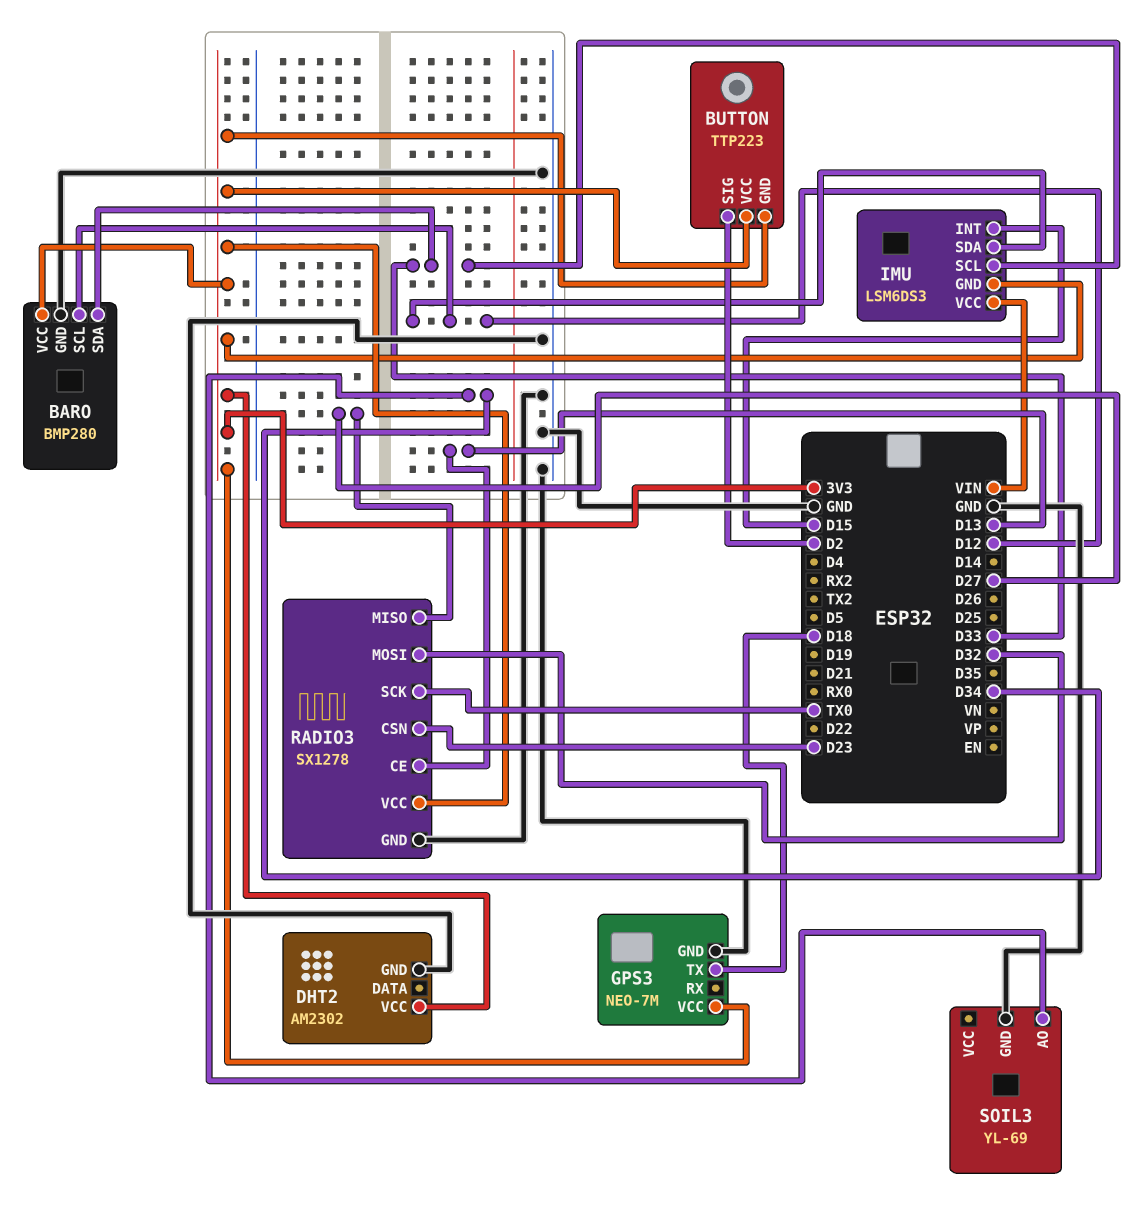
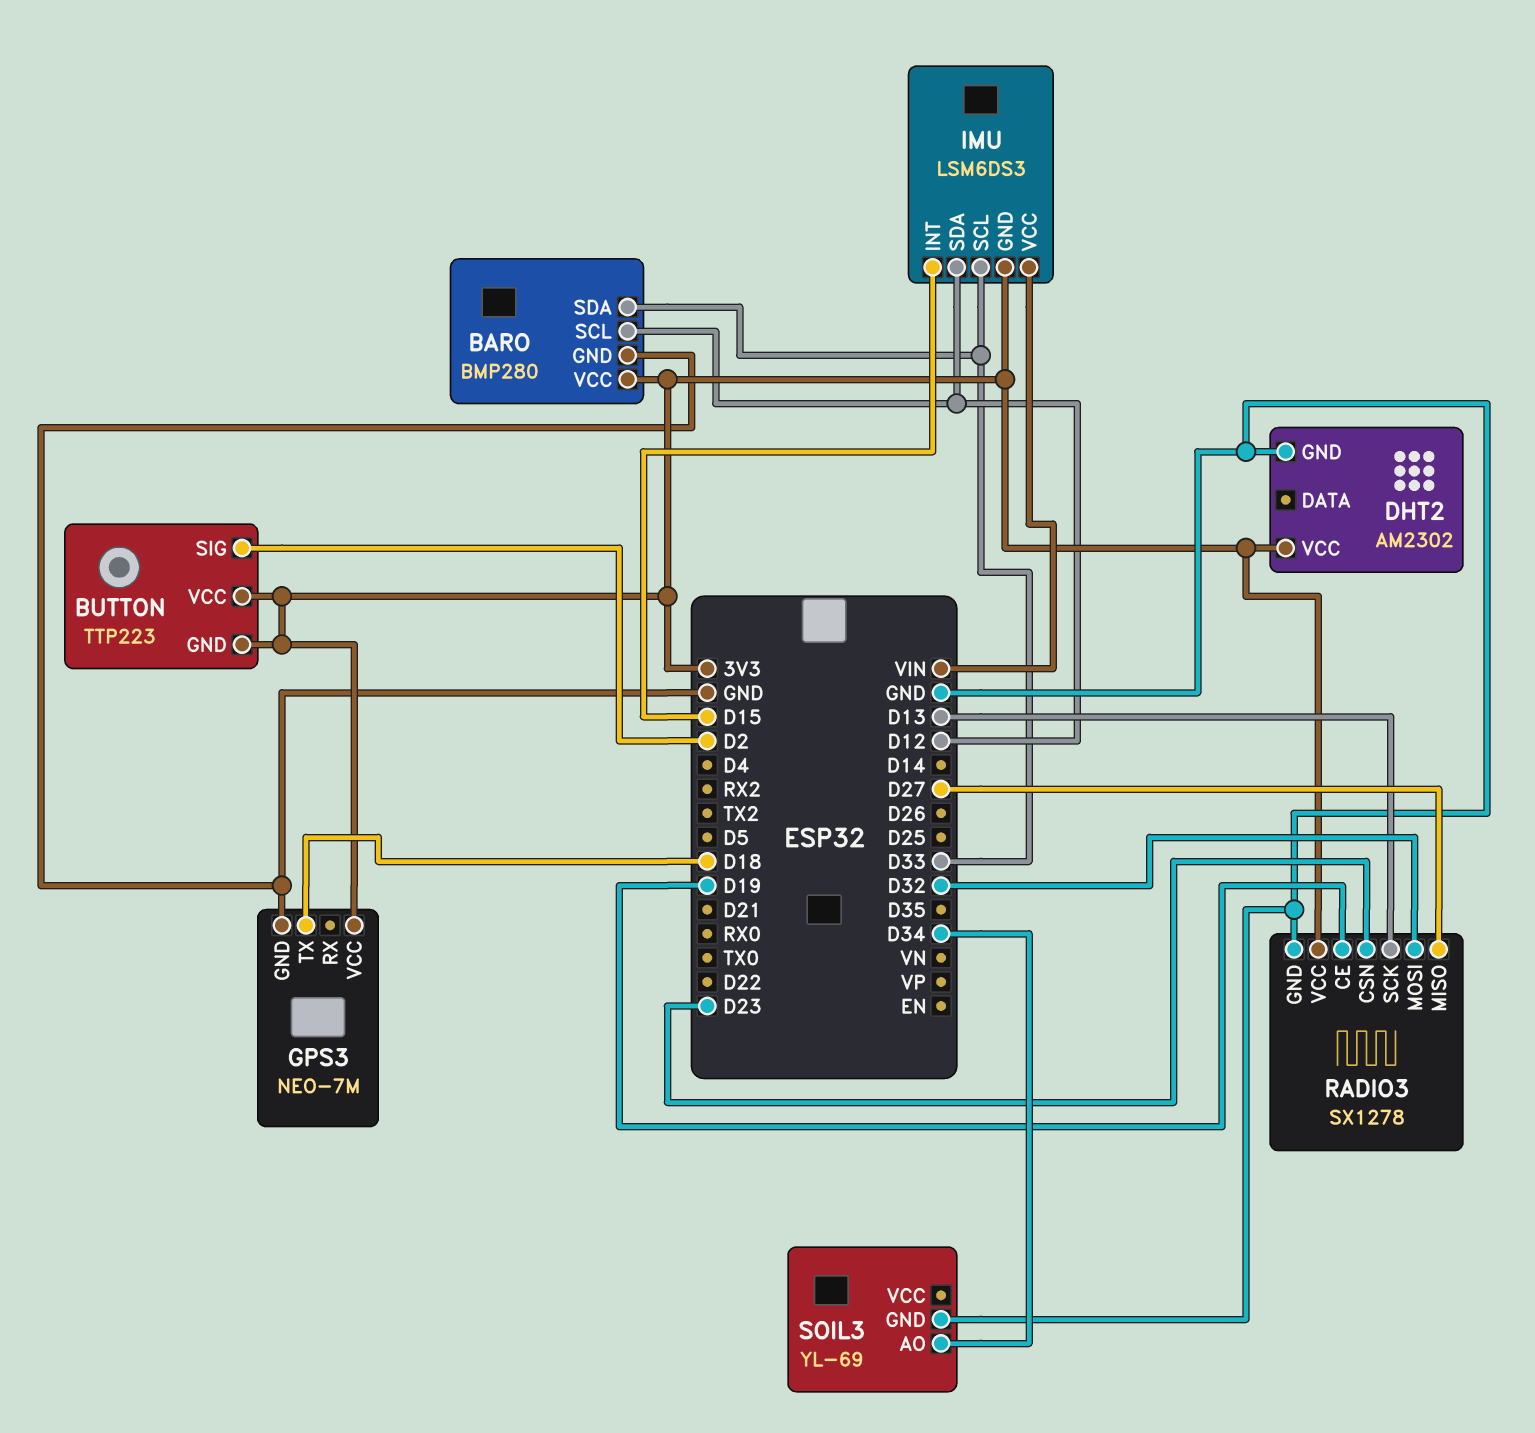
RADIO3 pin CE: D13 -> D19
RADIO3 pin SCK: TX0 -> D13

